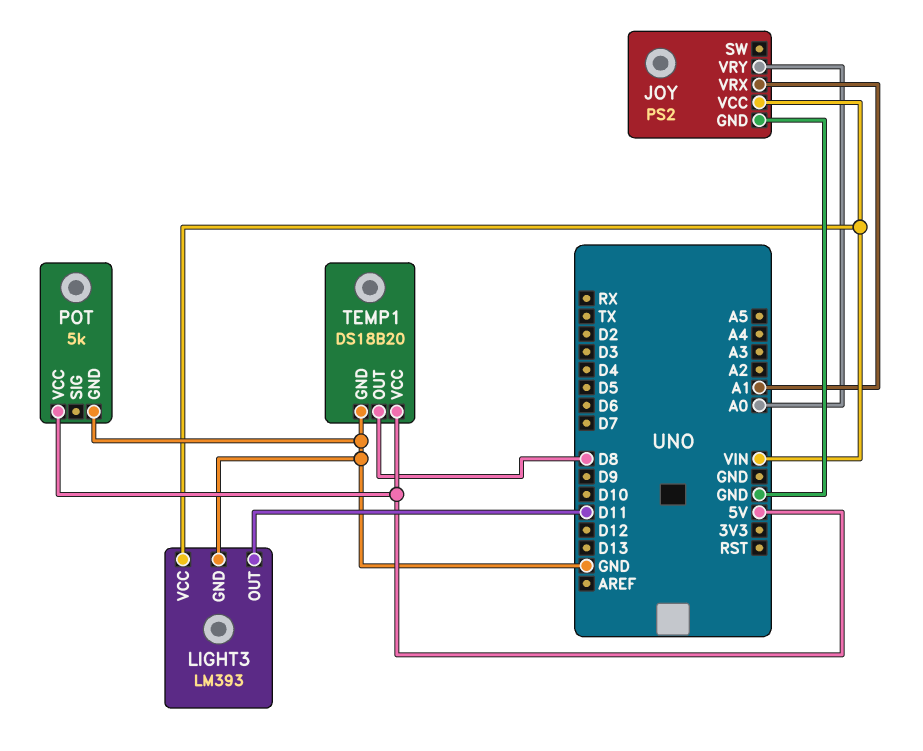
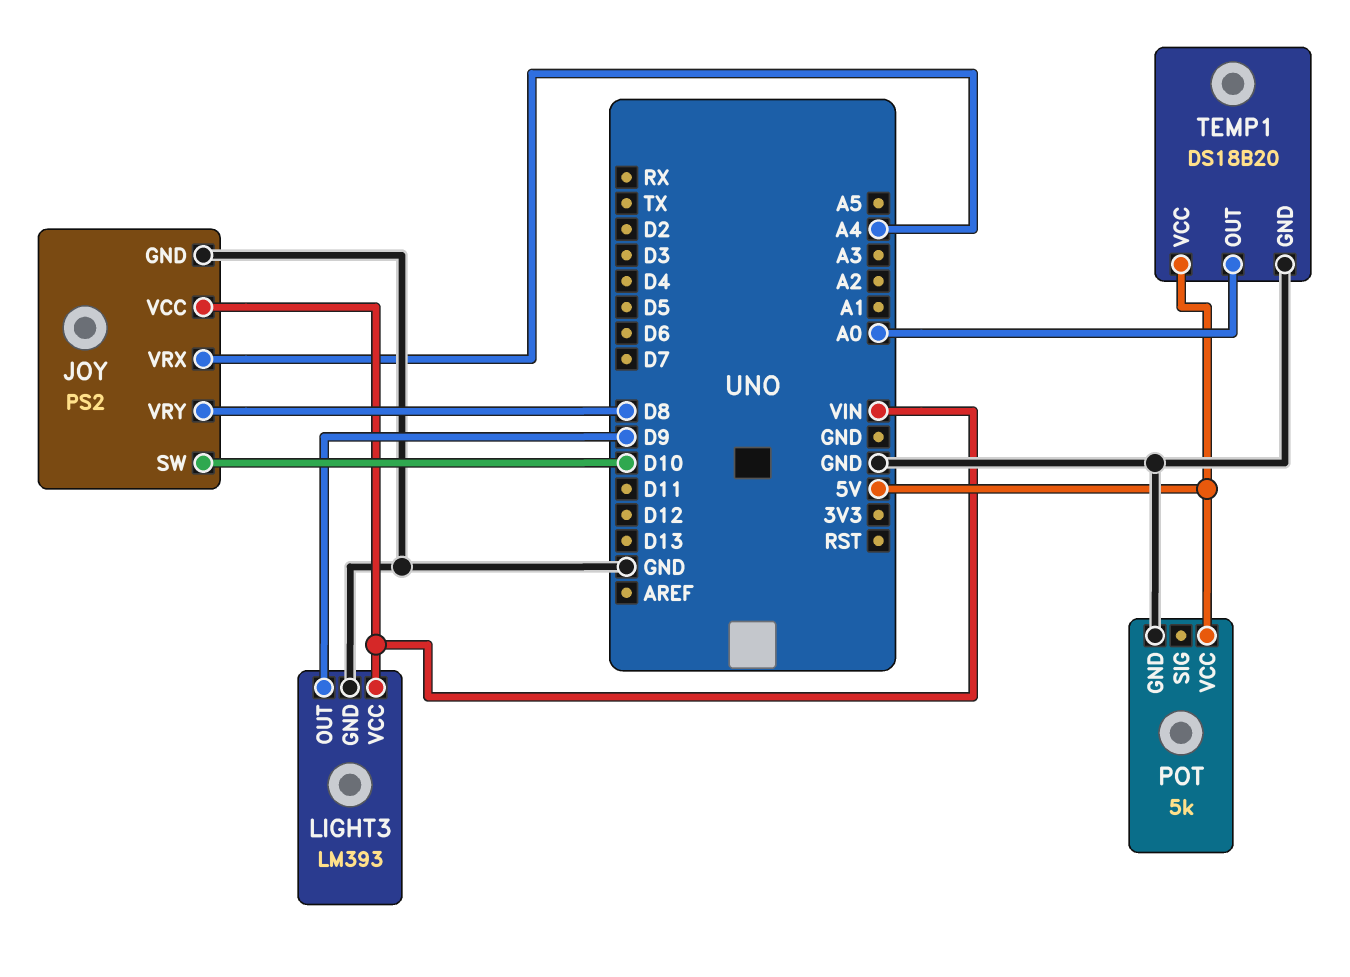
JOY pin SW: none -> D10
JOY pin VRX: A1 -> A4
JOY pin VRY: A0 -> D8
LIGHT3 pin OUT: D11 -> D9
TEMP1 pin OUT: D8 -> A0

